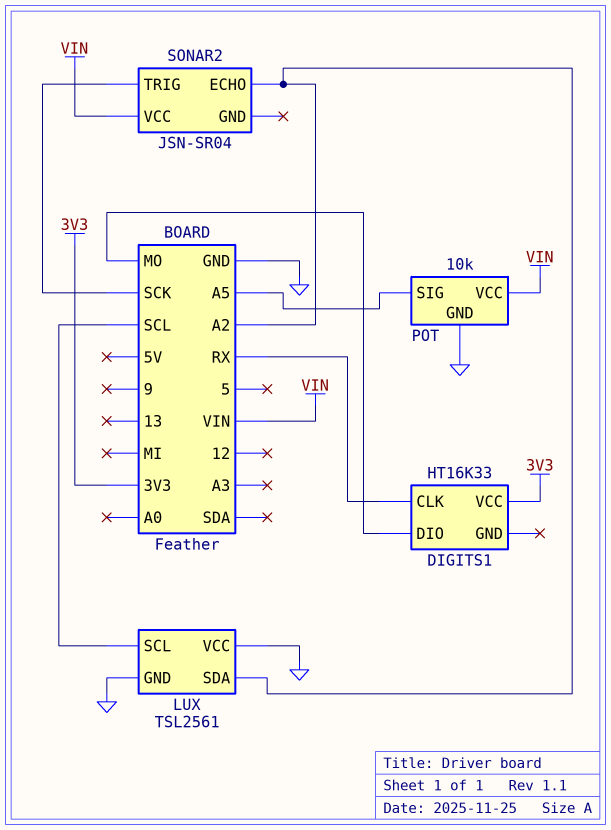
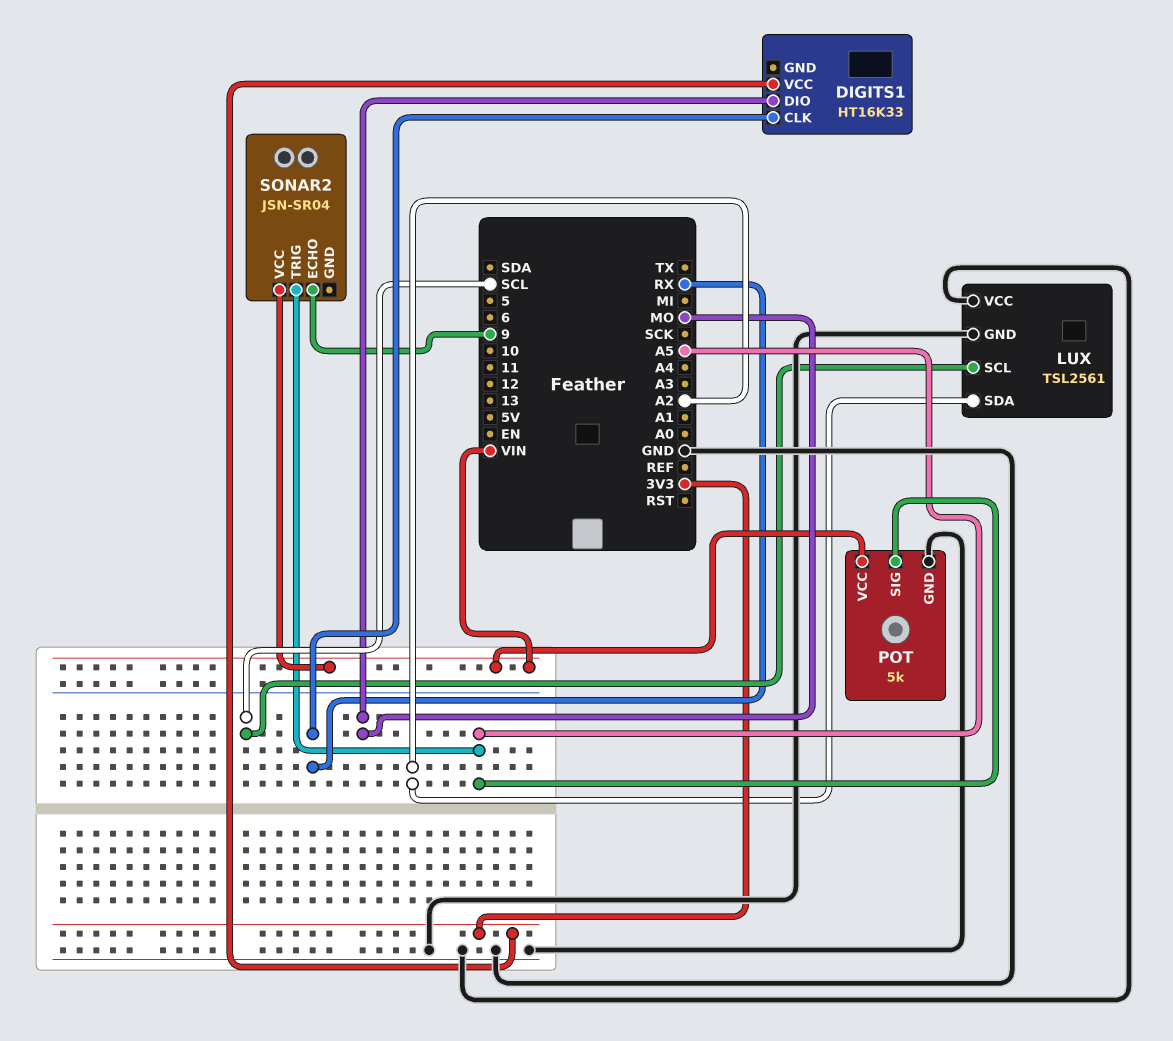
POT: 10k -> 5k
SONAR2 pin ECHO: A2 -> 9
SONAR2 pin TRIG: SCK -> A5

